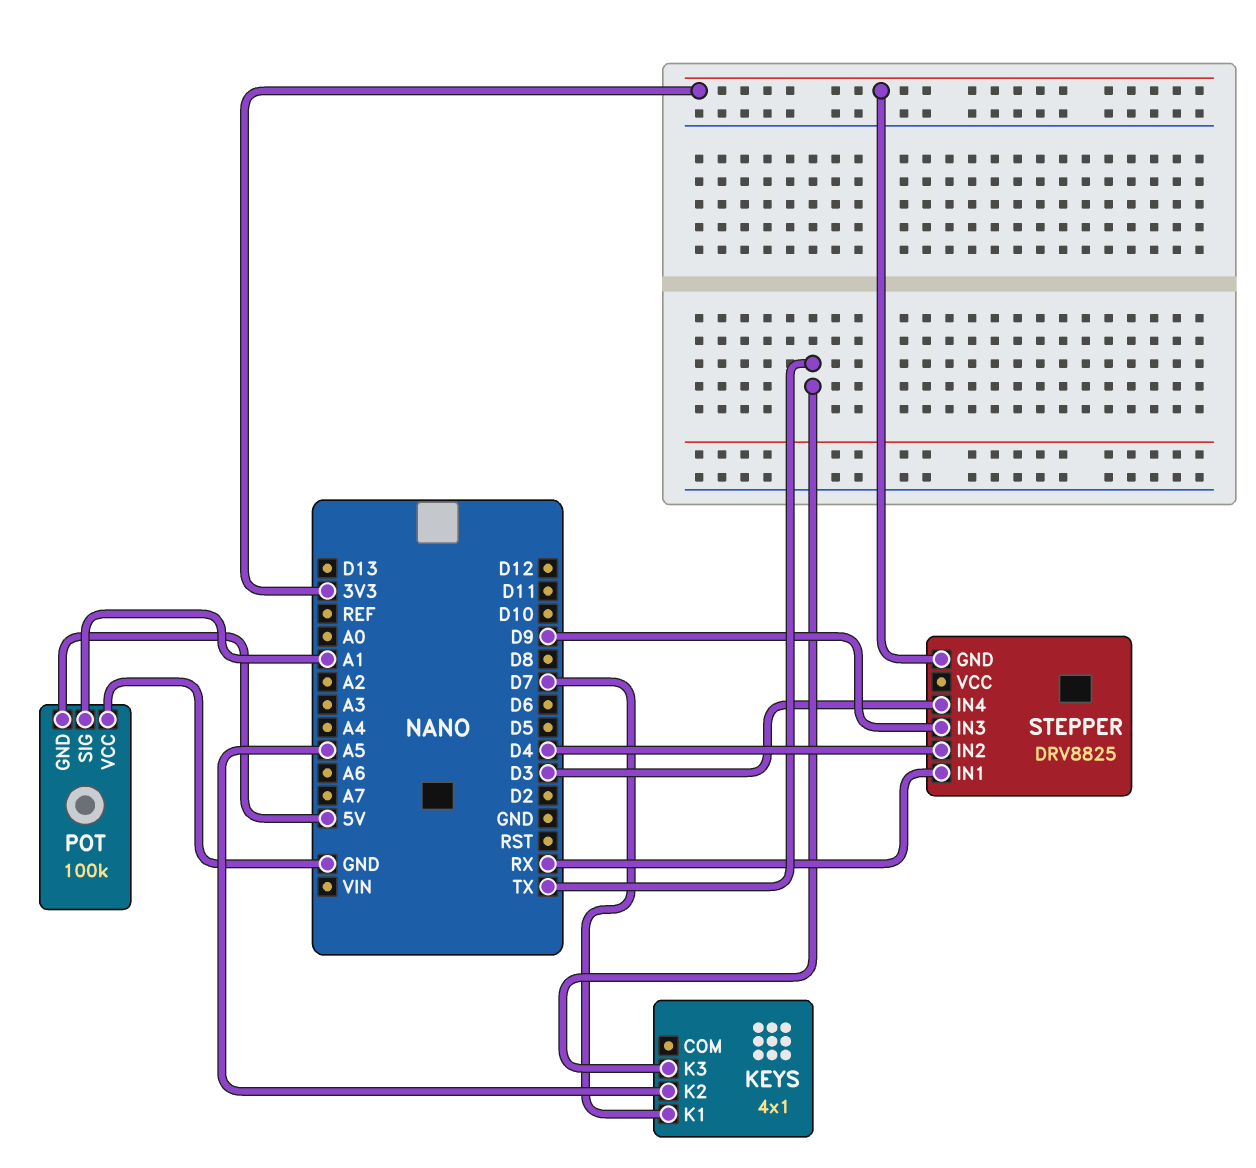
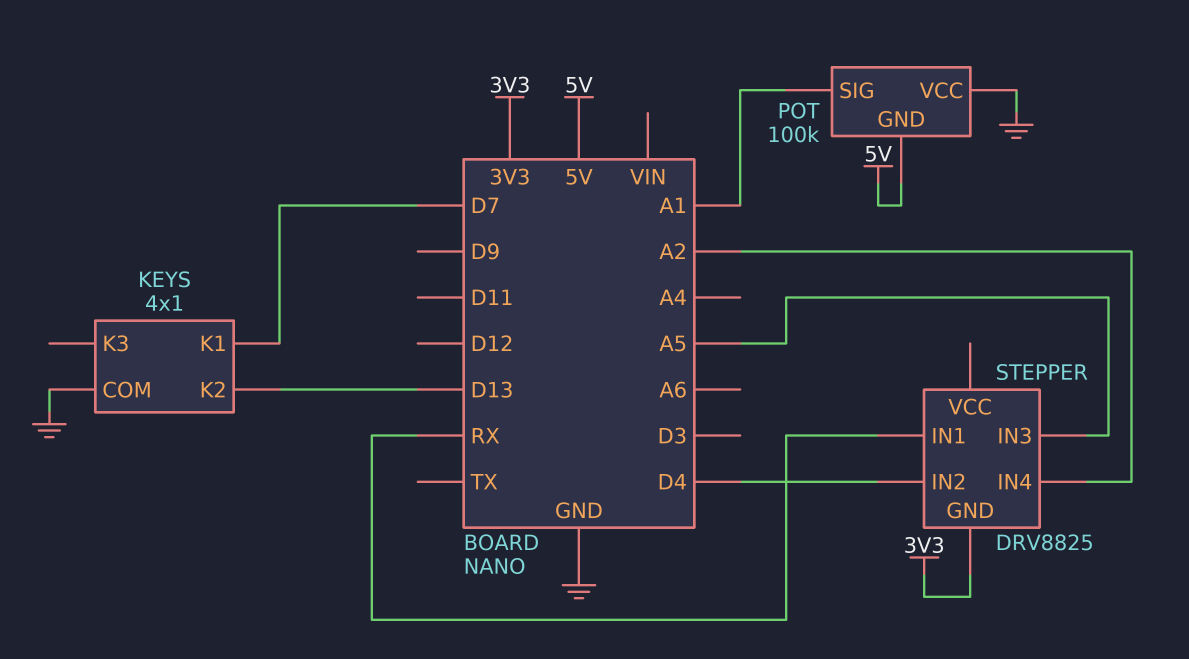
KEYS pin COM: none -> GND
KEYS pin K2: A5 -> D13
KEYS pin K3: TX -> none
STEPPER pin IN3: D9 -> A5
STEPPER pin IN4: D3 -> A2

